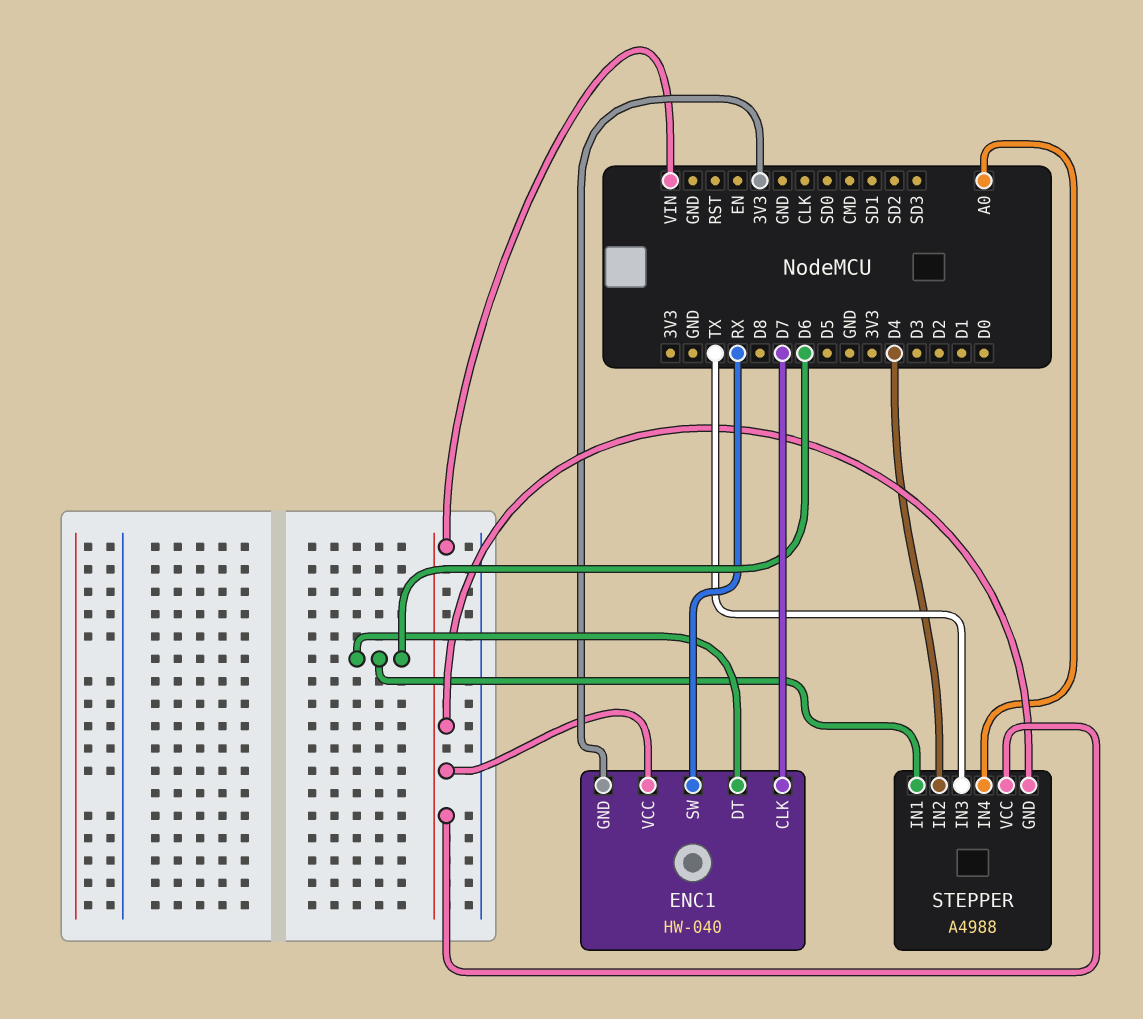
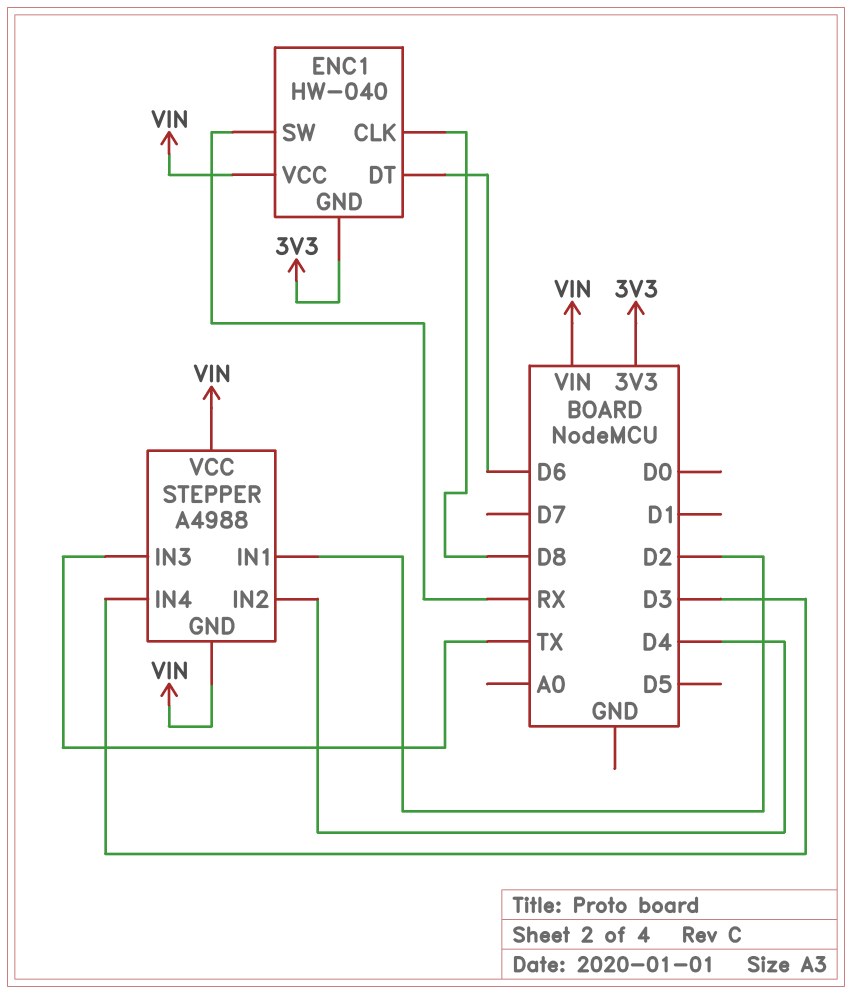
ENC1 pin CLK: D7 -> D8
STEPPER pin IN1: D6 -> D2
STEPPER pin IN4: A0 -> D3

